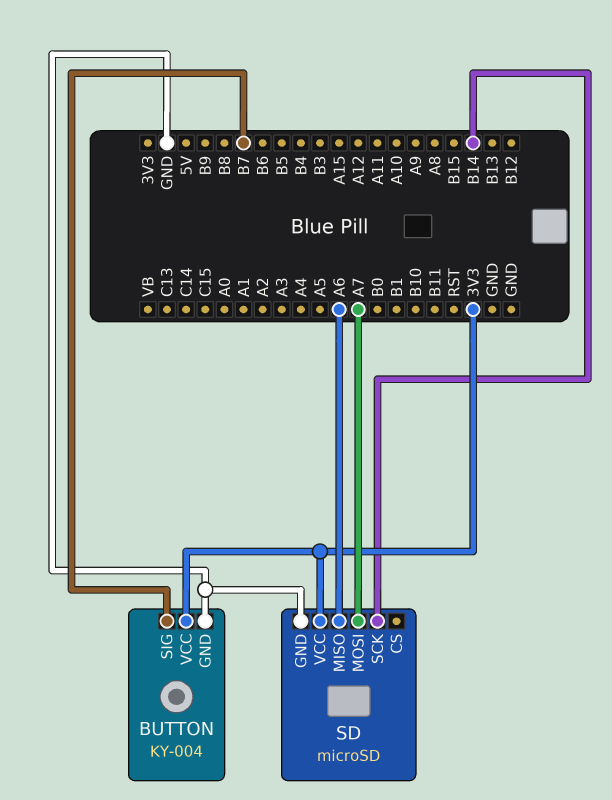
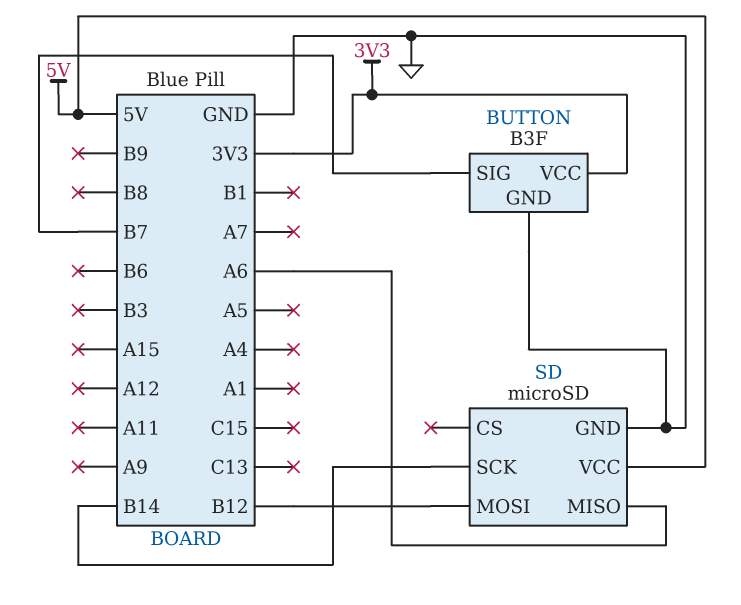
BUTTON: KY-004 -> B3F
SD pin MOSI: A7 -> B12
SD pin VCC: 3V3 -> 5V

